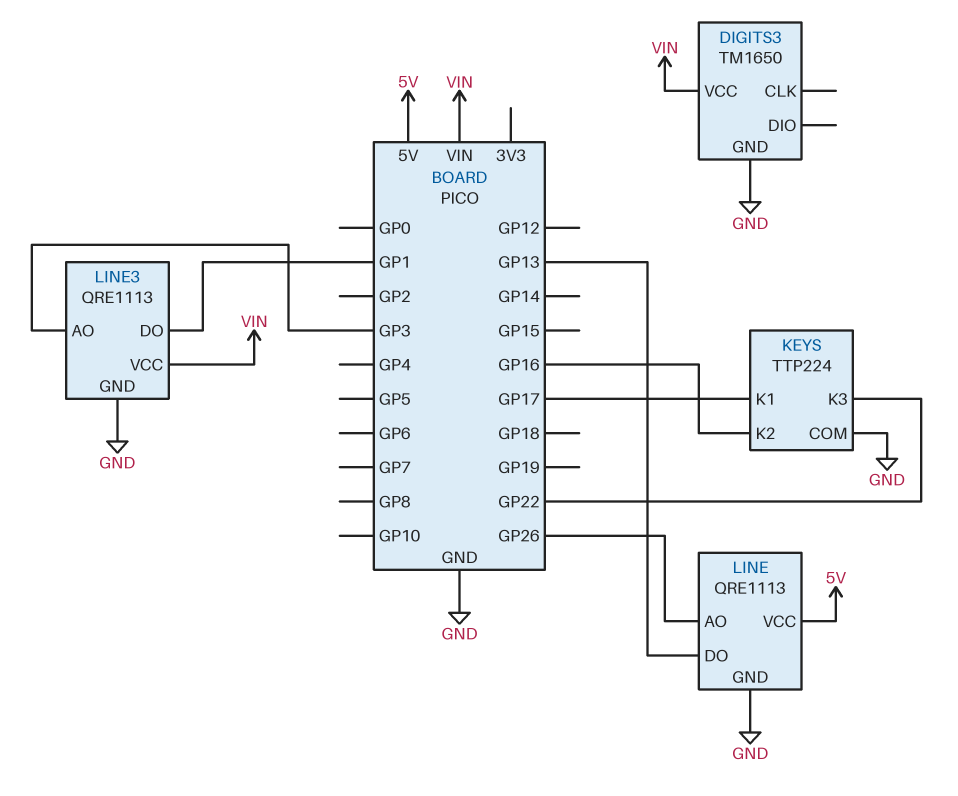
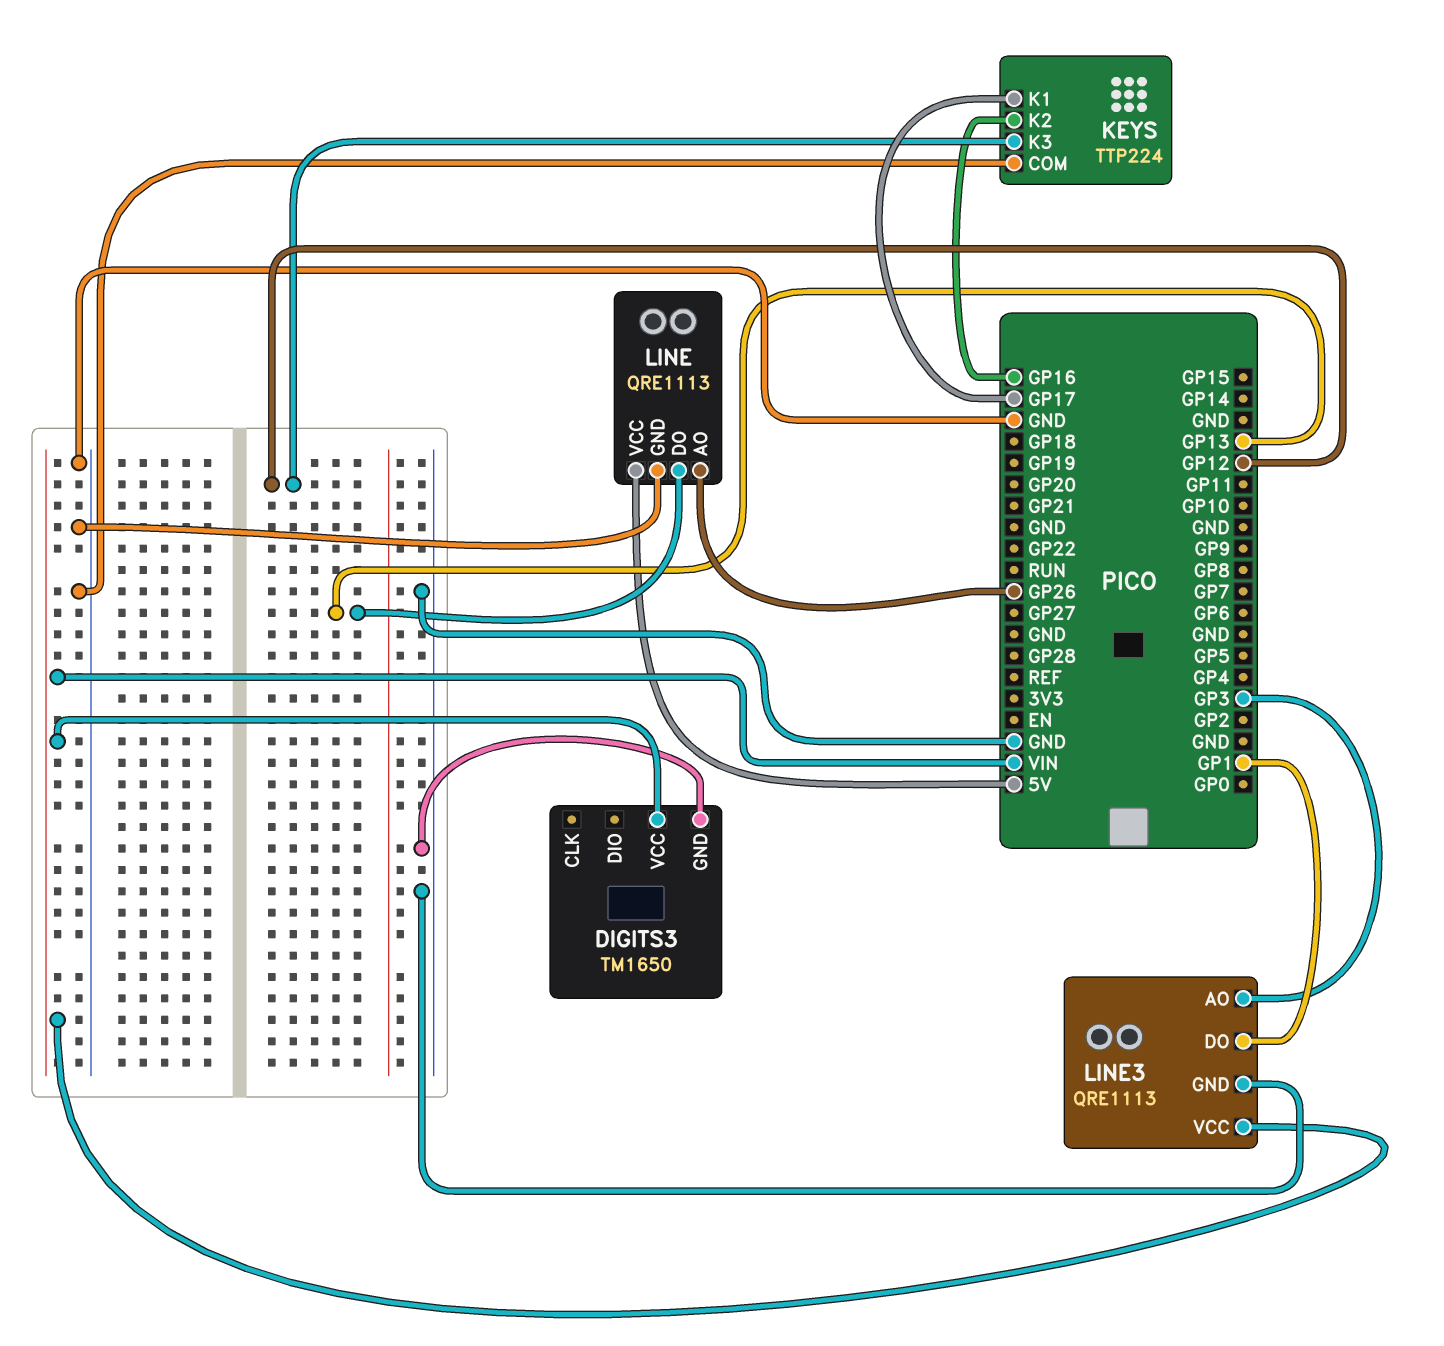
KEYS pin K3: GP22 -> GP12

